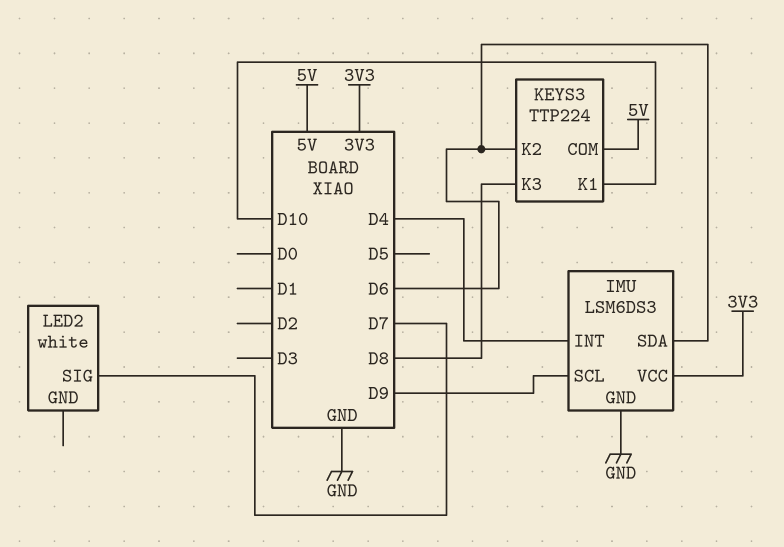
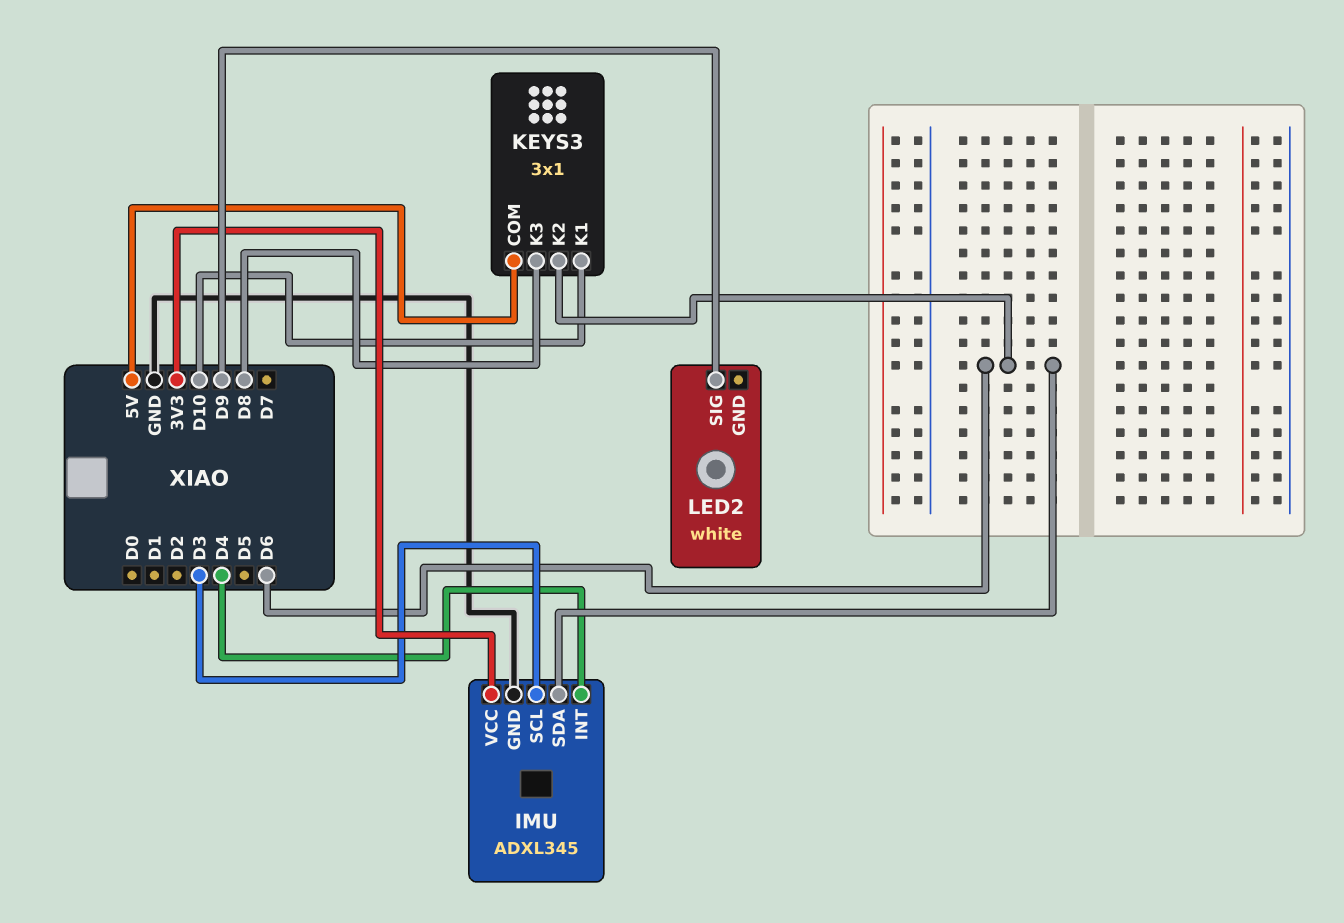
IMU: LSM6DS3 -> ADXL345
IMU pin SCL: D9 -> D3
KEYS3: TTP224 -> 3x1
LED2 pin SIG: D7 -> D9

